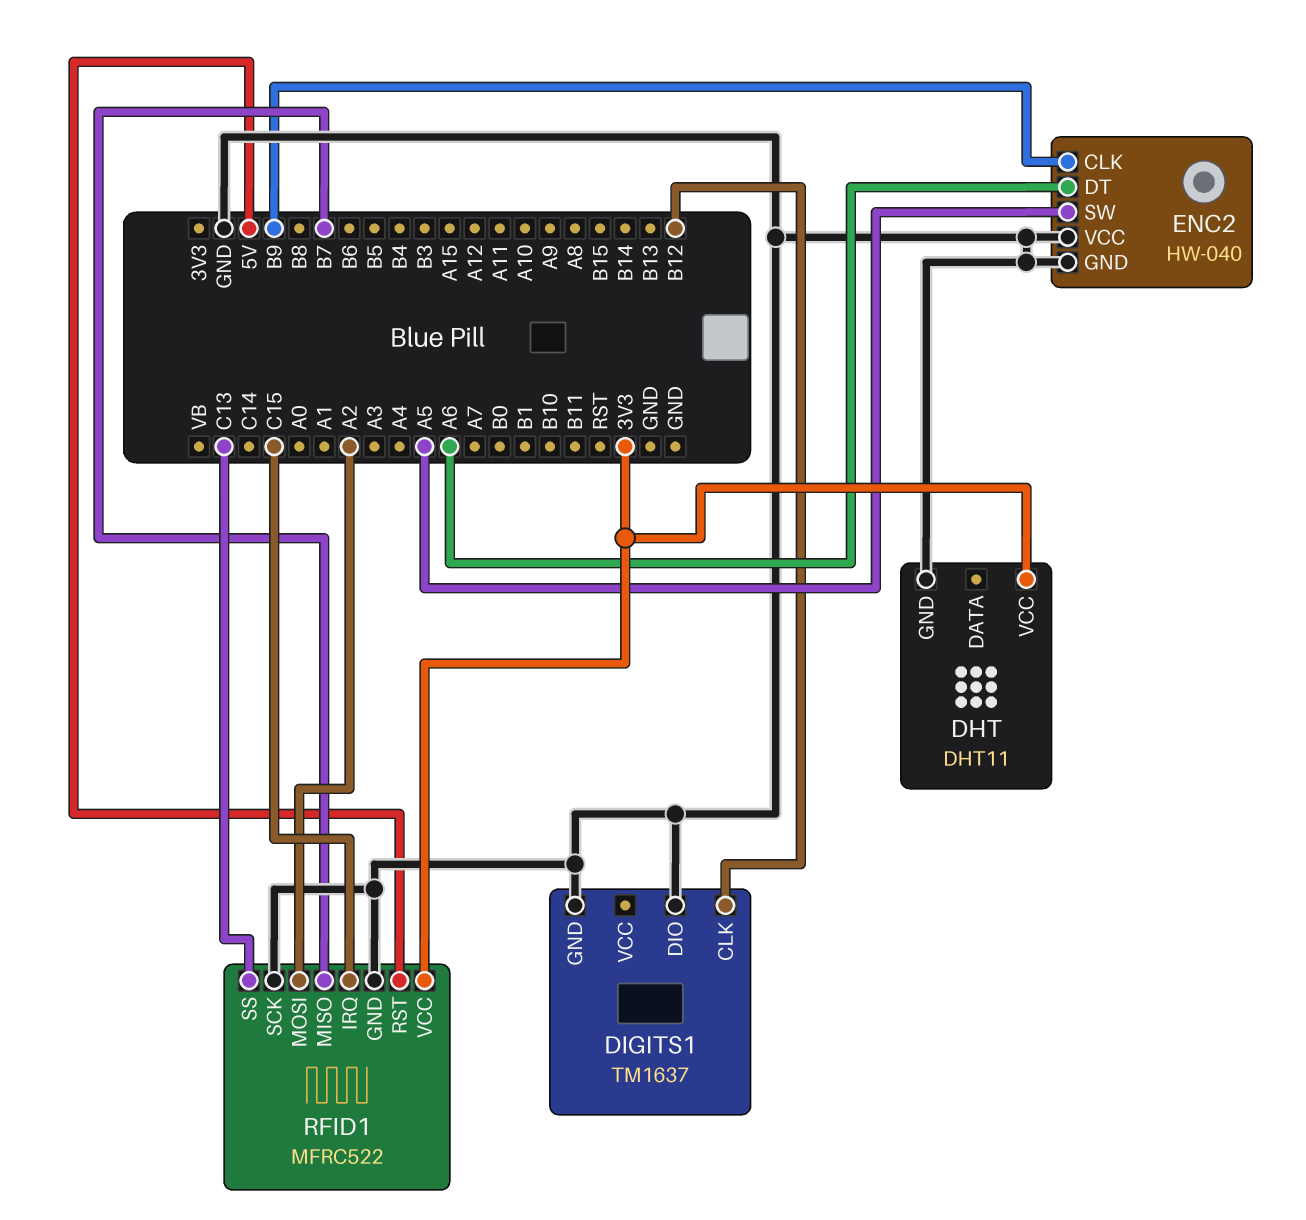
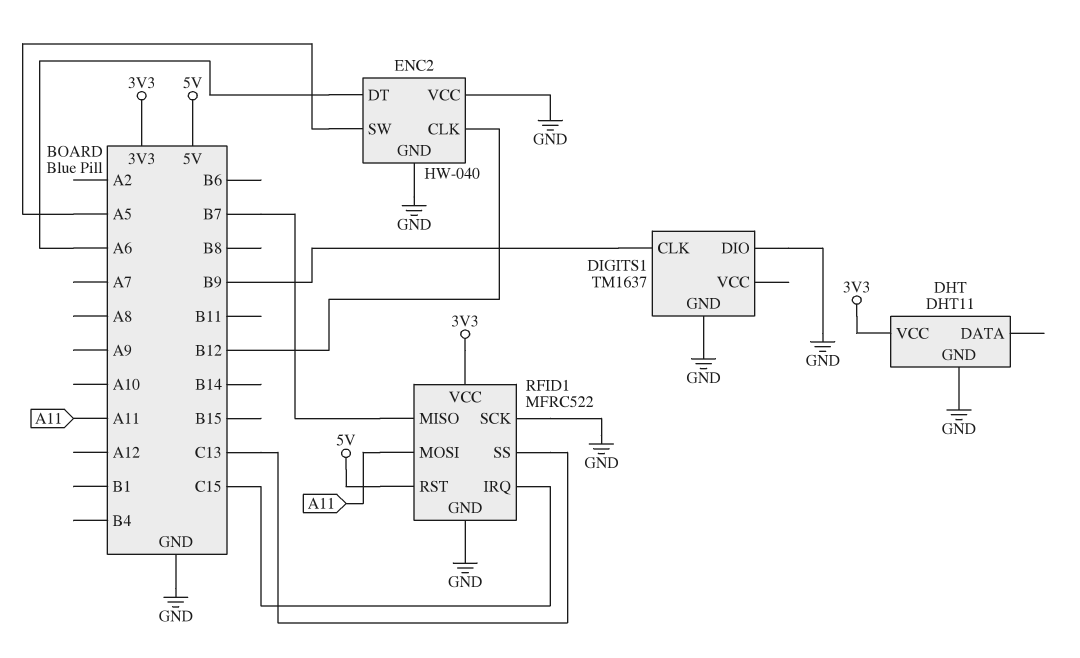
DIGITS1 pin CLK: B12 -> B9
ENC2 pin CLK: B9 -> B12
RFID1 pin MOSI: A2 -> A11

